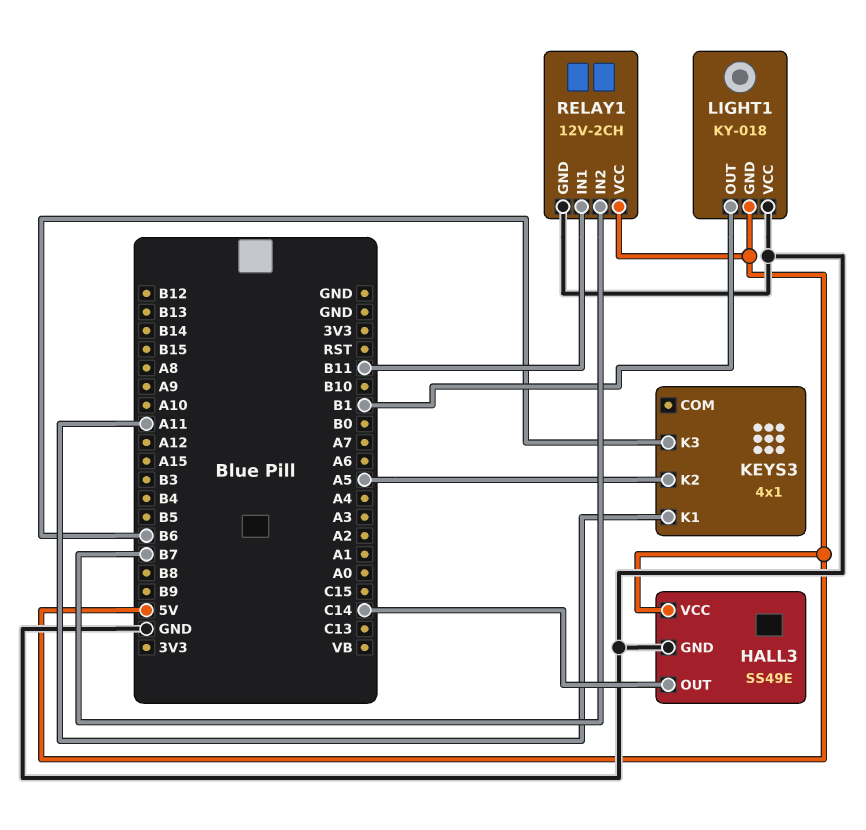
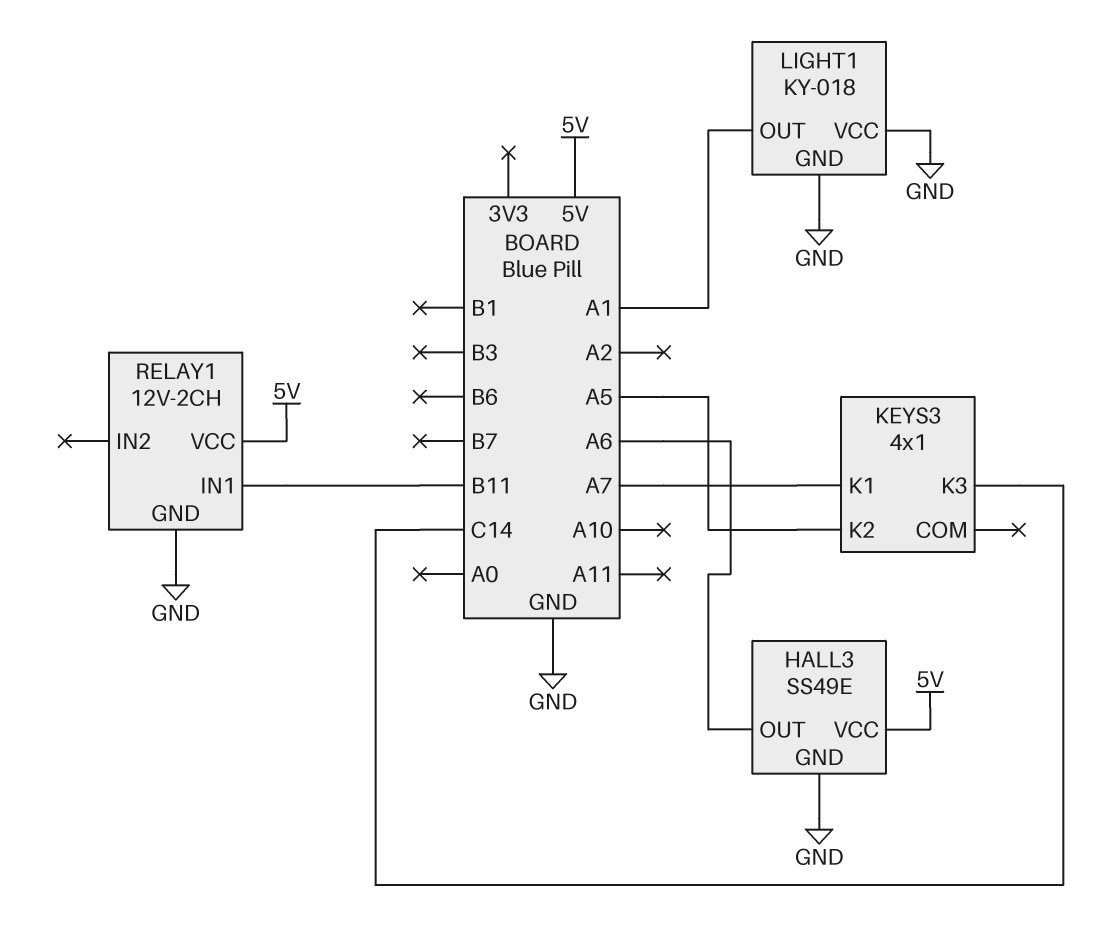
HALL3 pin OUT: C14 -> A6
KEYS3 pin K1: A11 -> A7
KEYS3 pin K3: B6 -> C14
LIGHT1 pin GND: 5V -> GND
LIGHT1 pin OUT: B1 -> A1
RELAY1 pin IN2: B7 -> none

